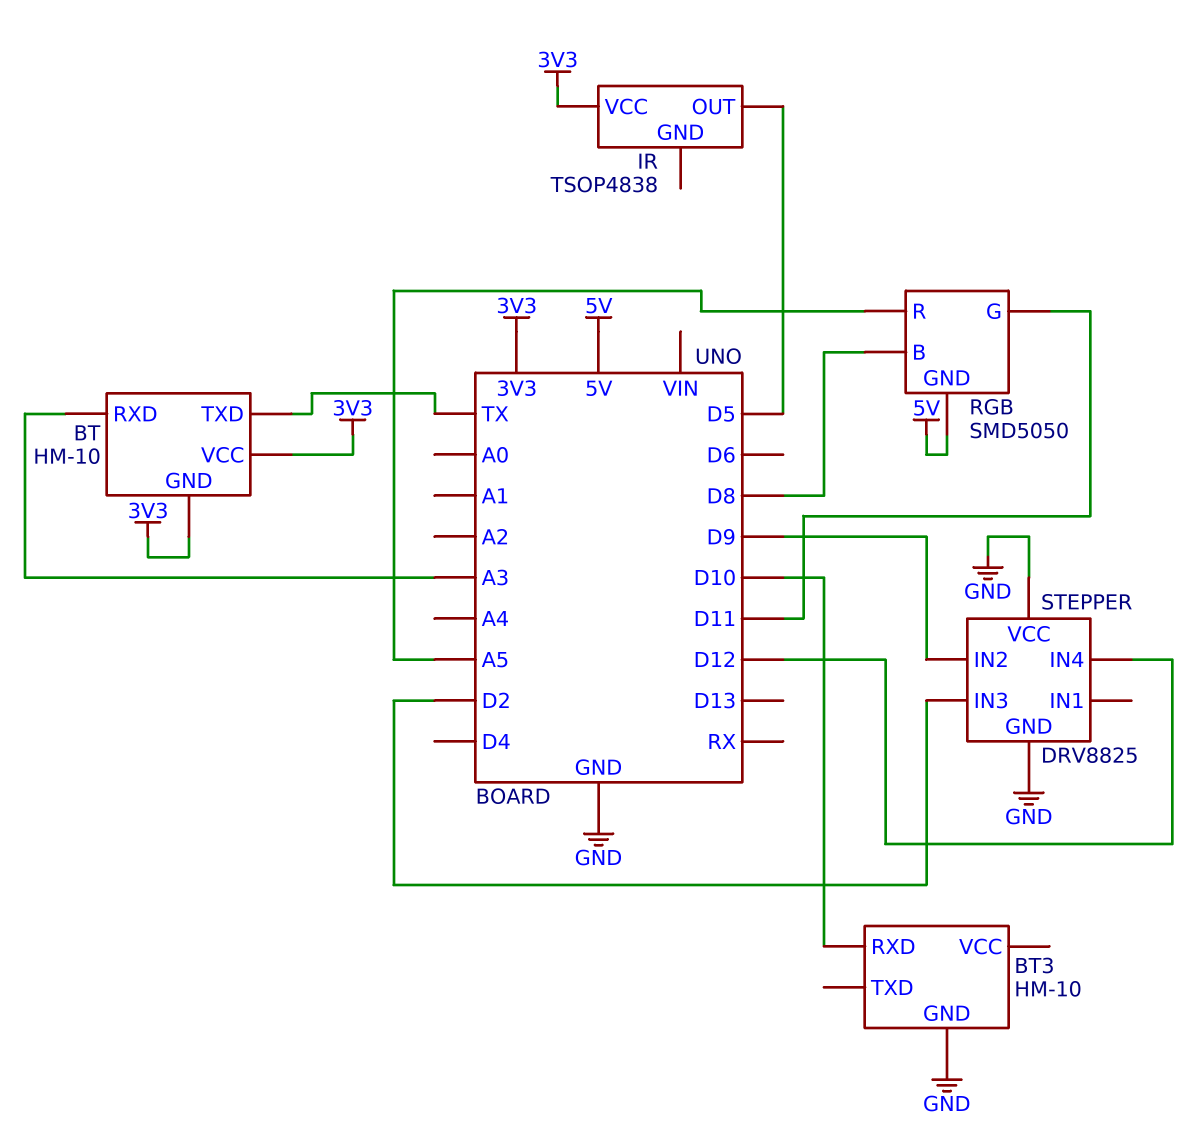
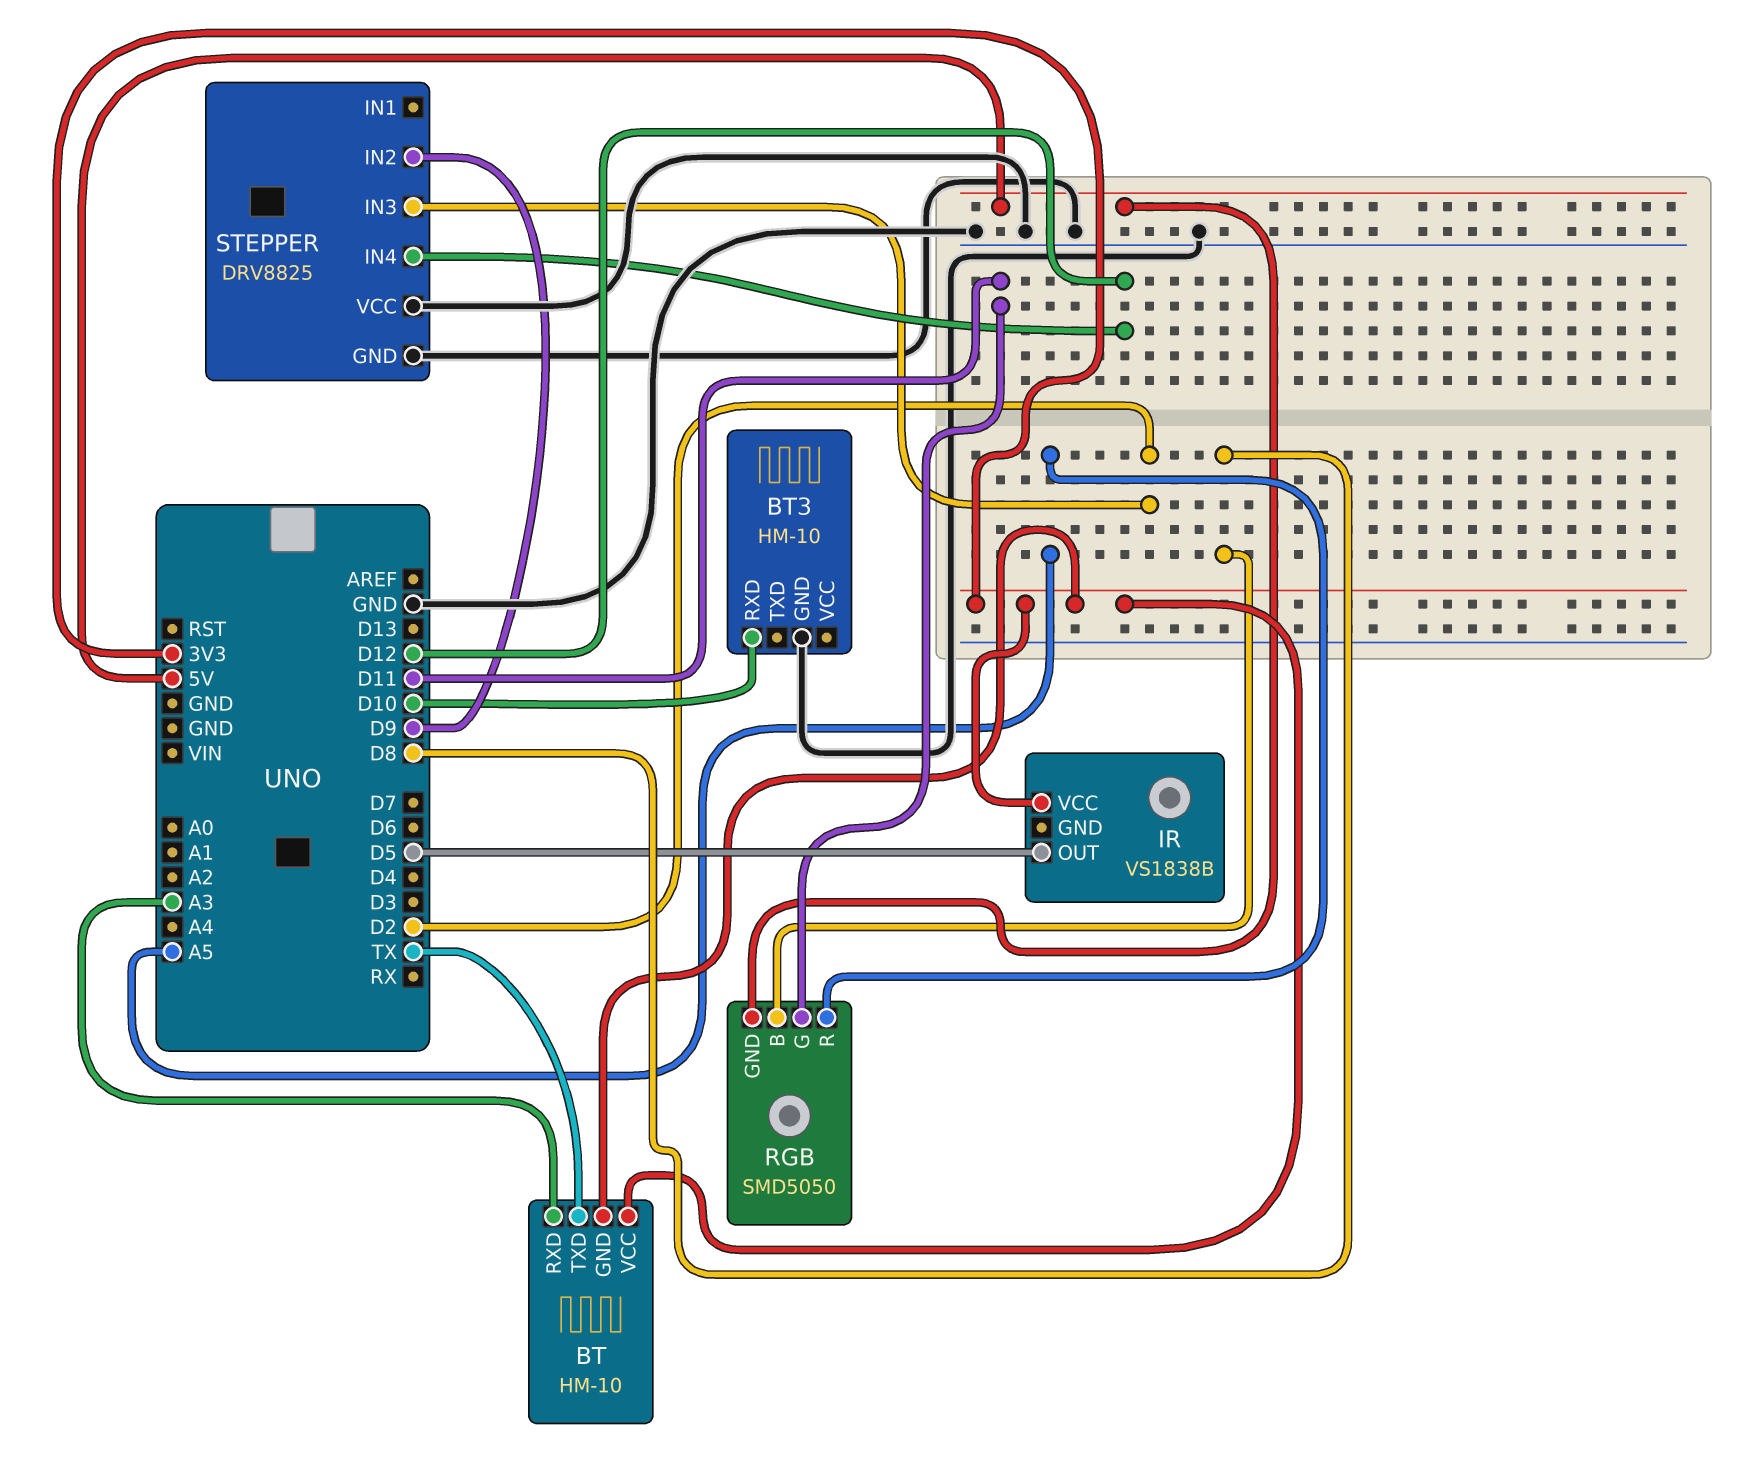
IR: TSOP4838 -> VS1838B

